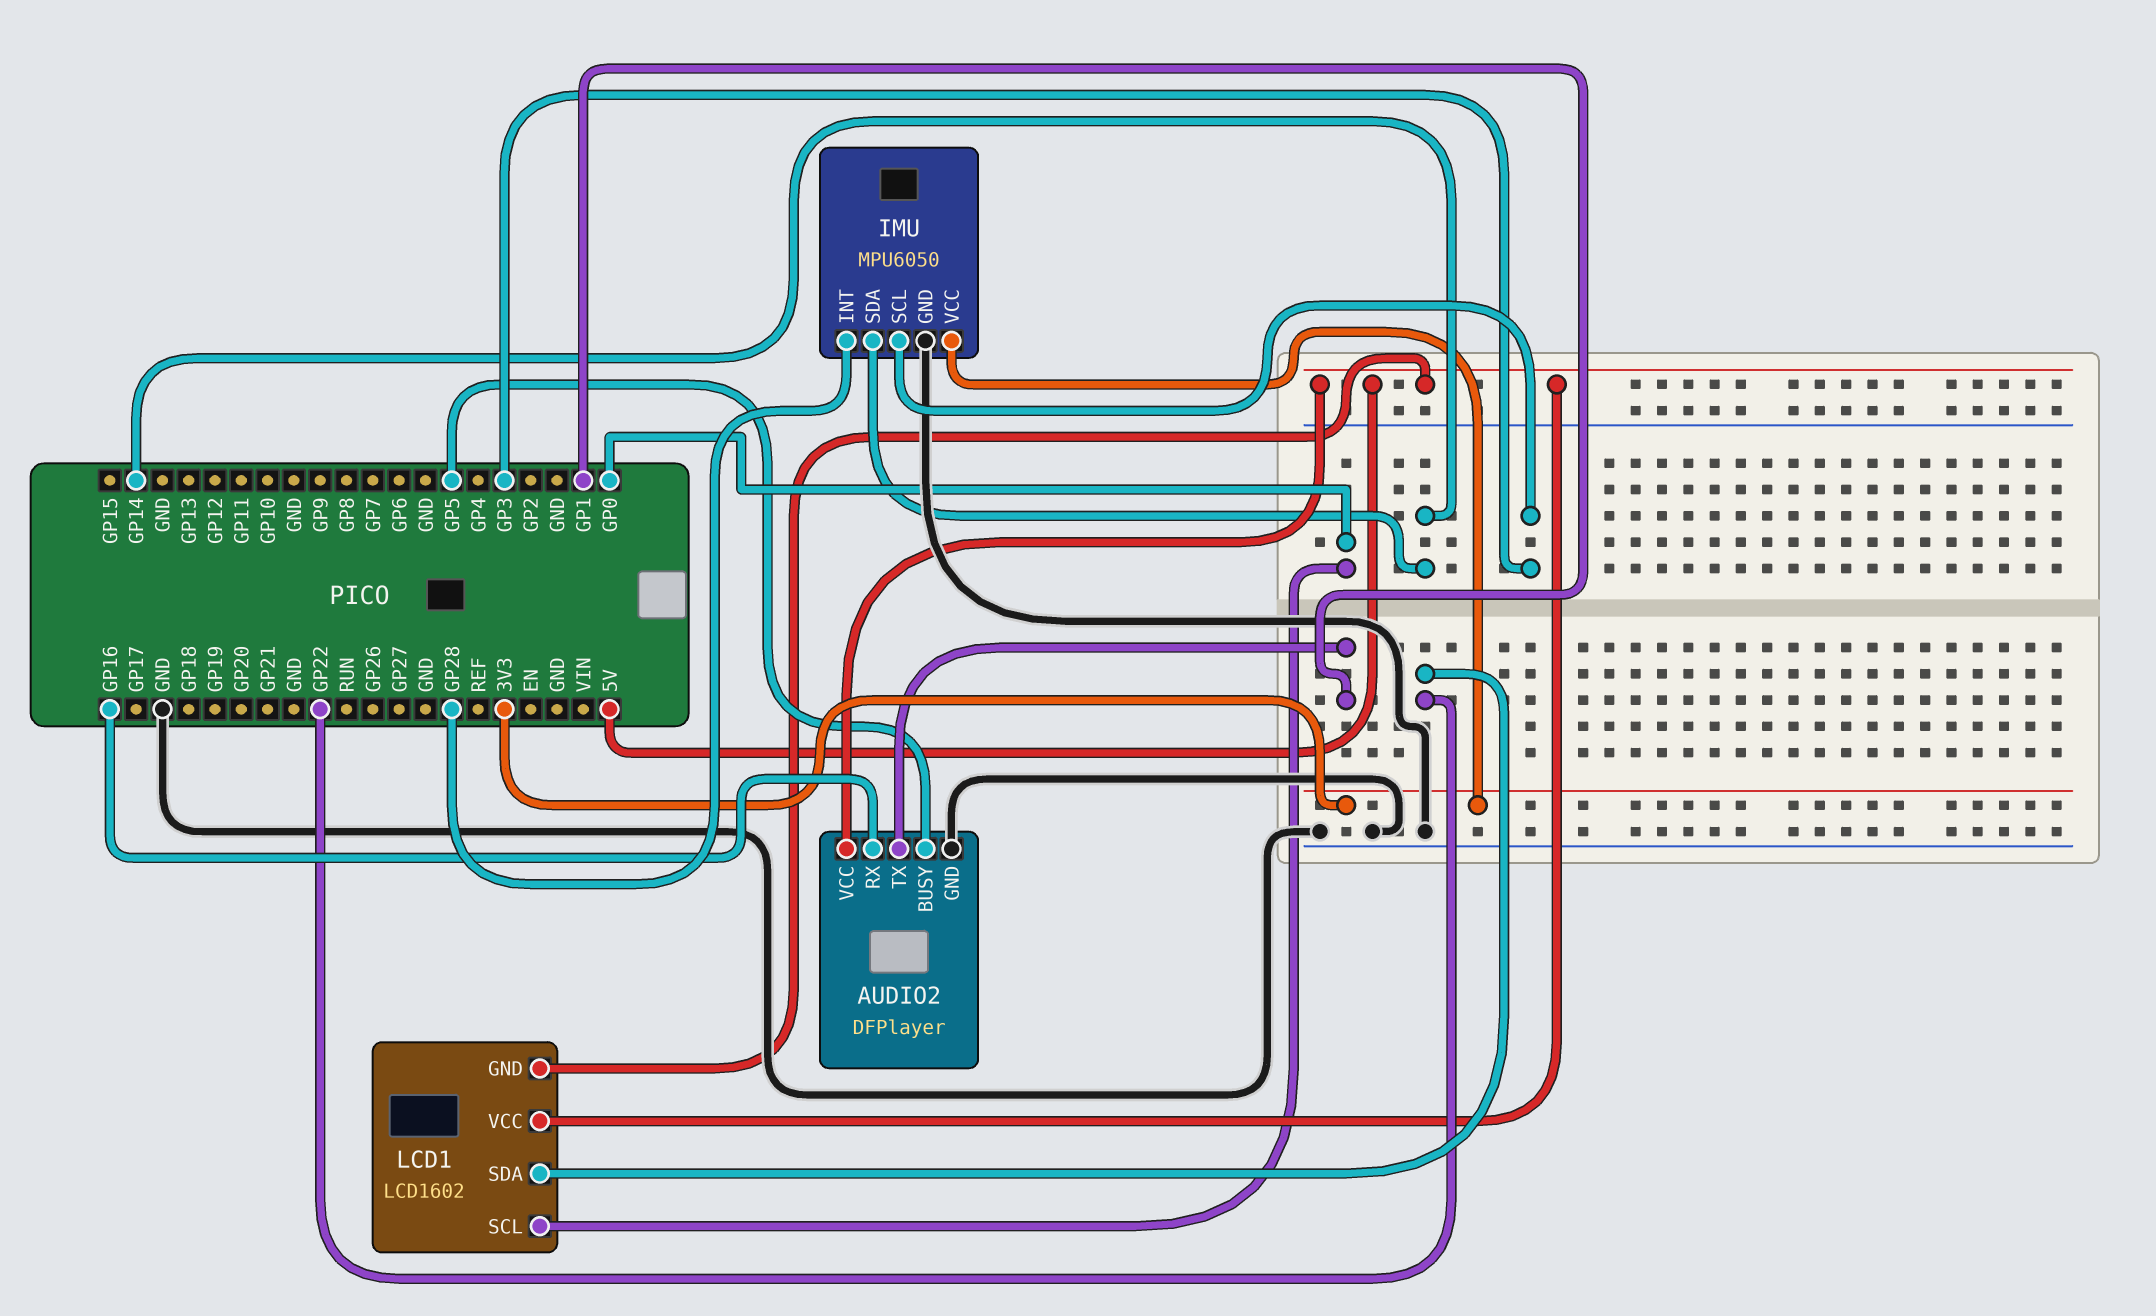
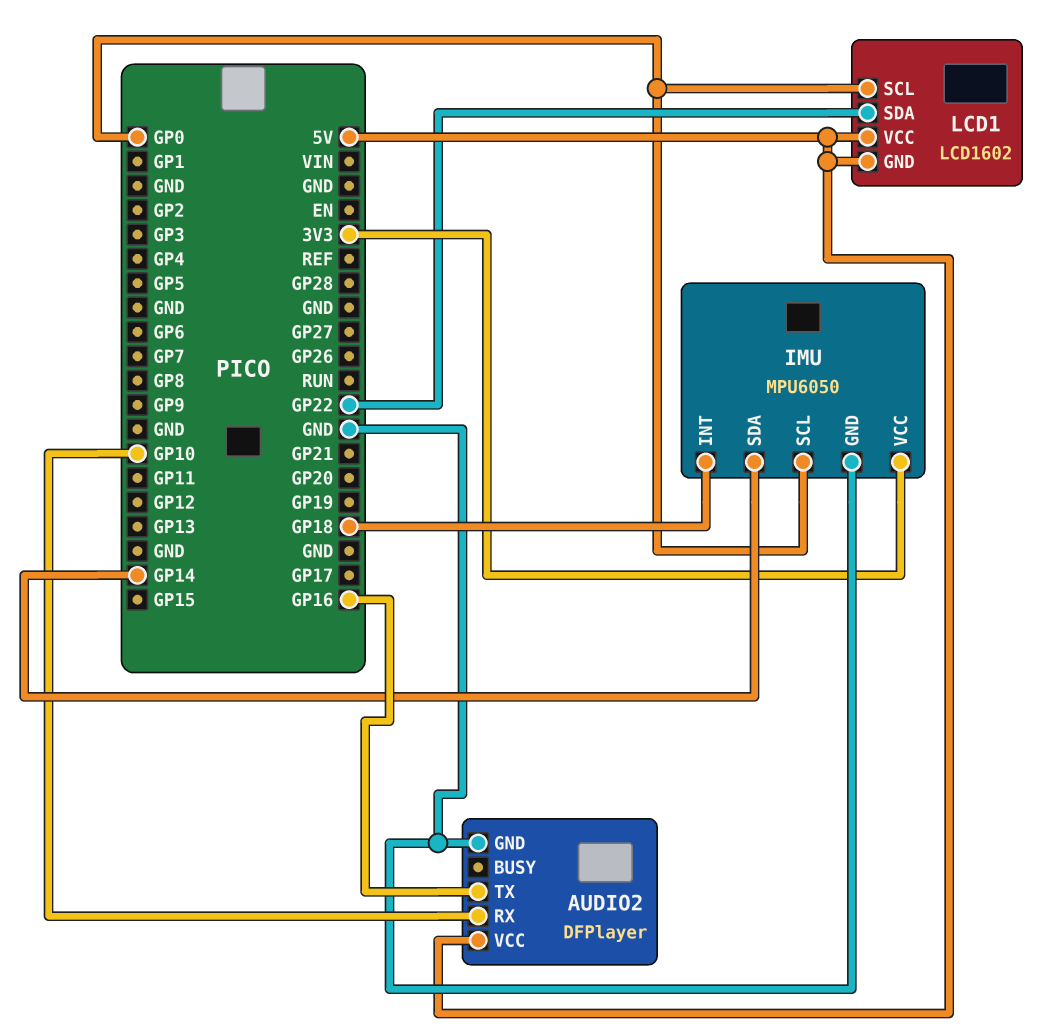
AUDIO2 pin BUSY: GP5 -> none
AUDIO2 pin RX: GP16 -> GP10
AUDIO2 pin TX: GP1 -> GP16
IMU pin INT: GP28 -> GP18
IMU pin SCL: GP3 -> GP0

